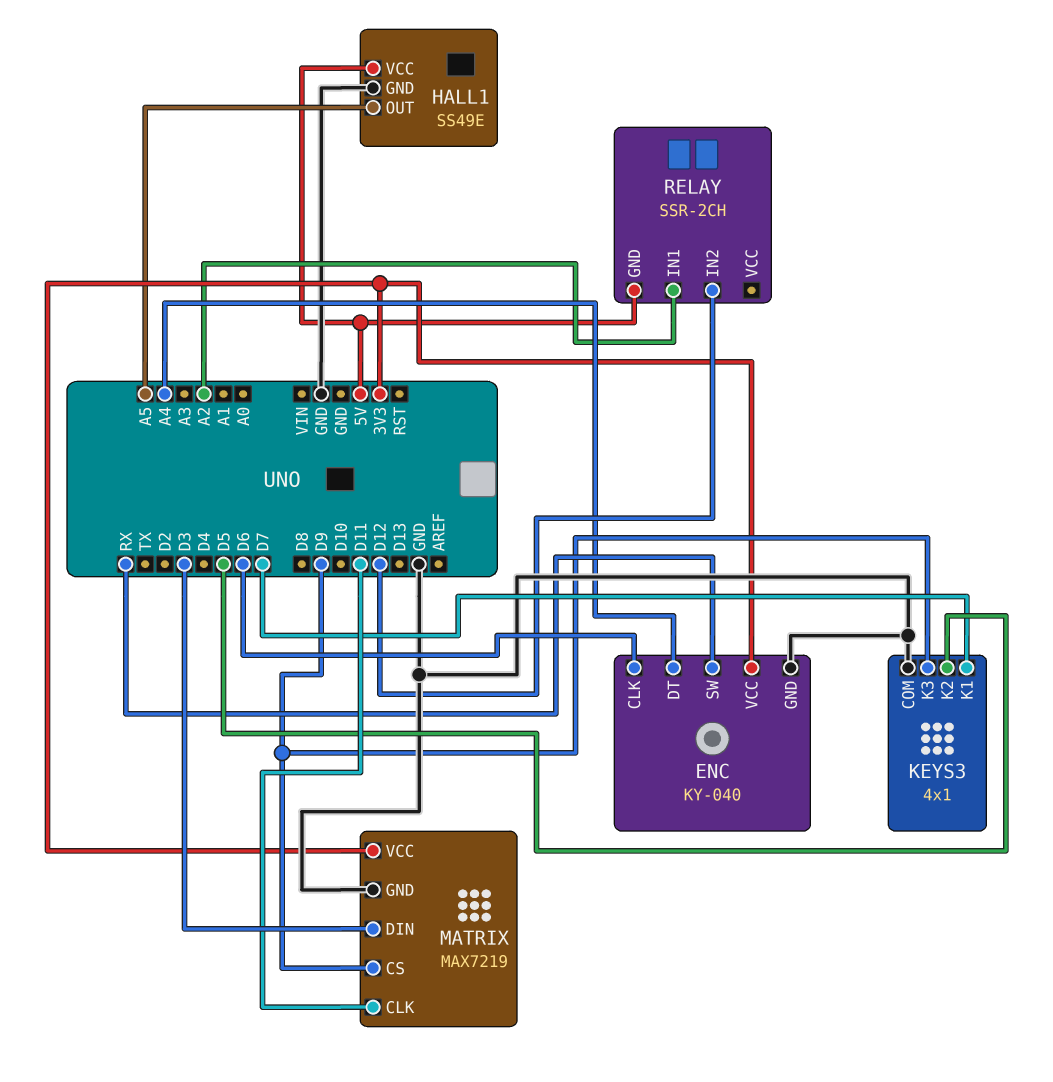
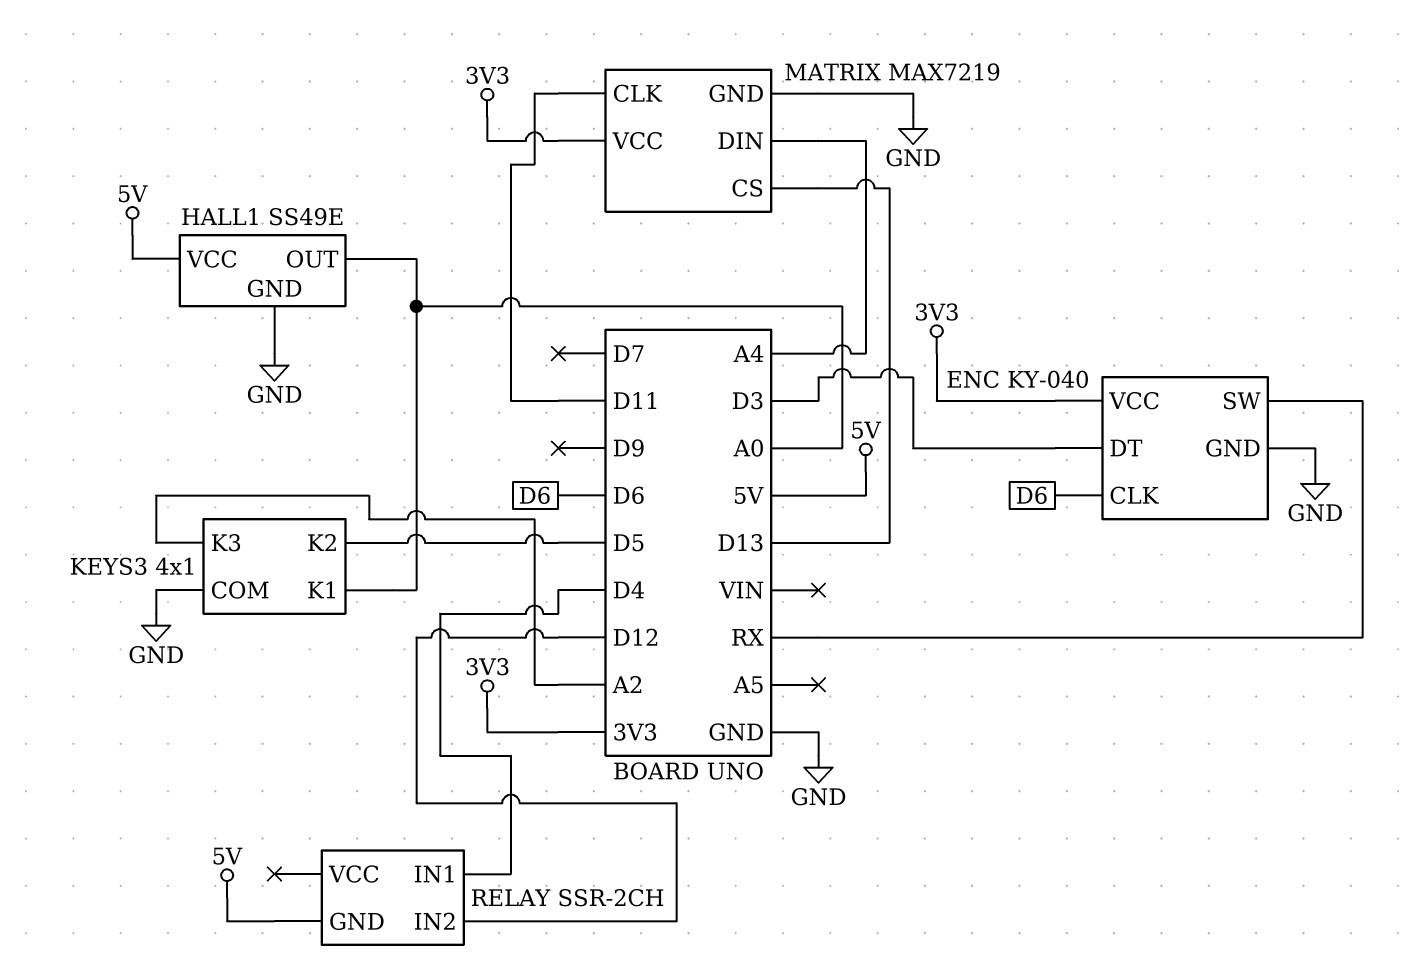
ENC pin DT: A4 -> D3
HALL1 pin OUT: A5 -> A0
KEYS3 pin K1: D7 -> A0
KEYS3 pin K3: D9 -> A2
MATRIX pin CS: D9 -> D13
MATRIX pin DIN: D3 -> A4
RELAY pin IN1: A2 -> D4

